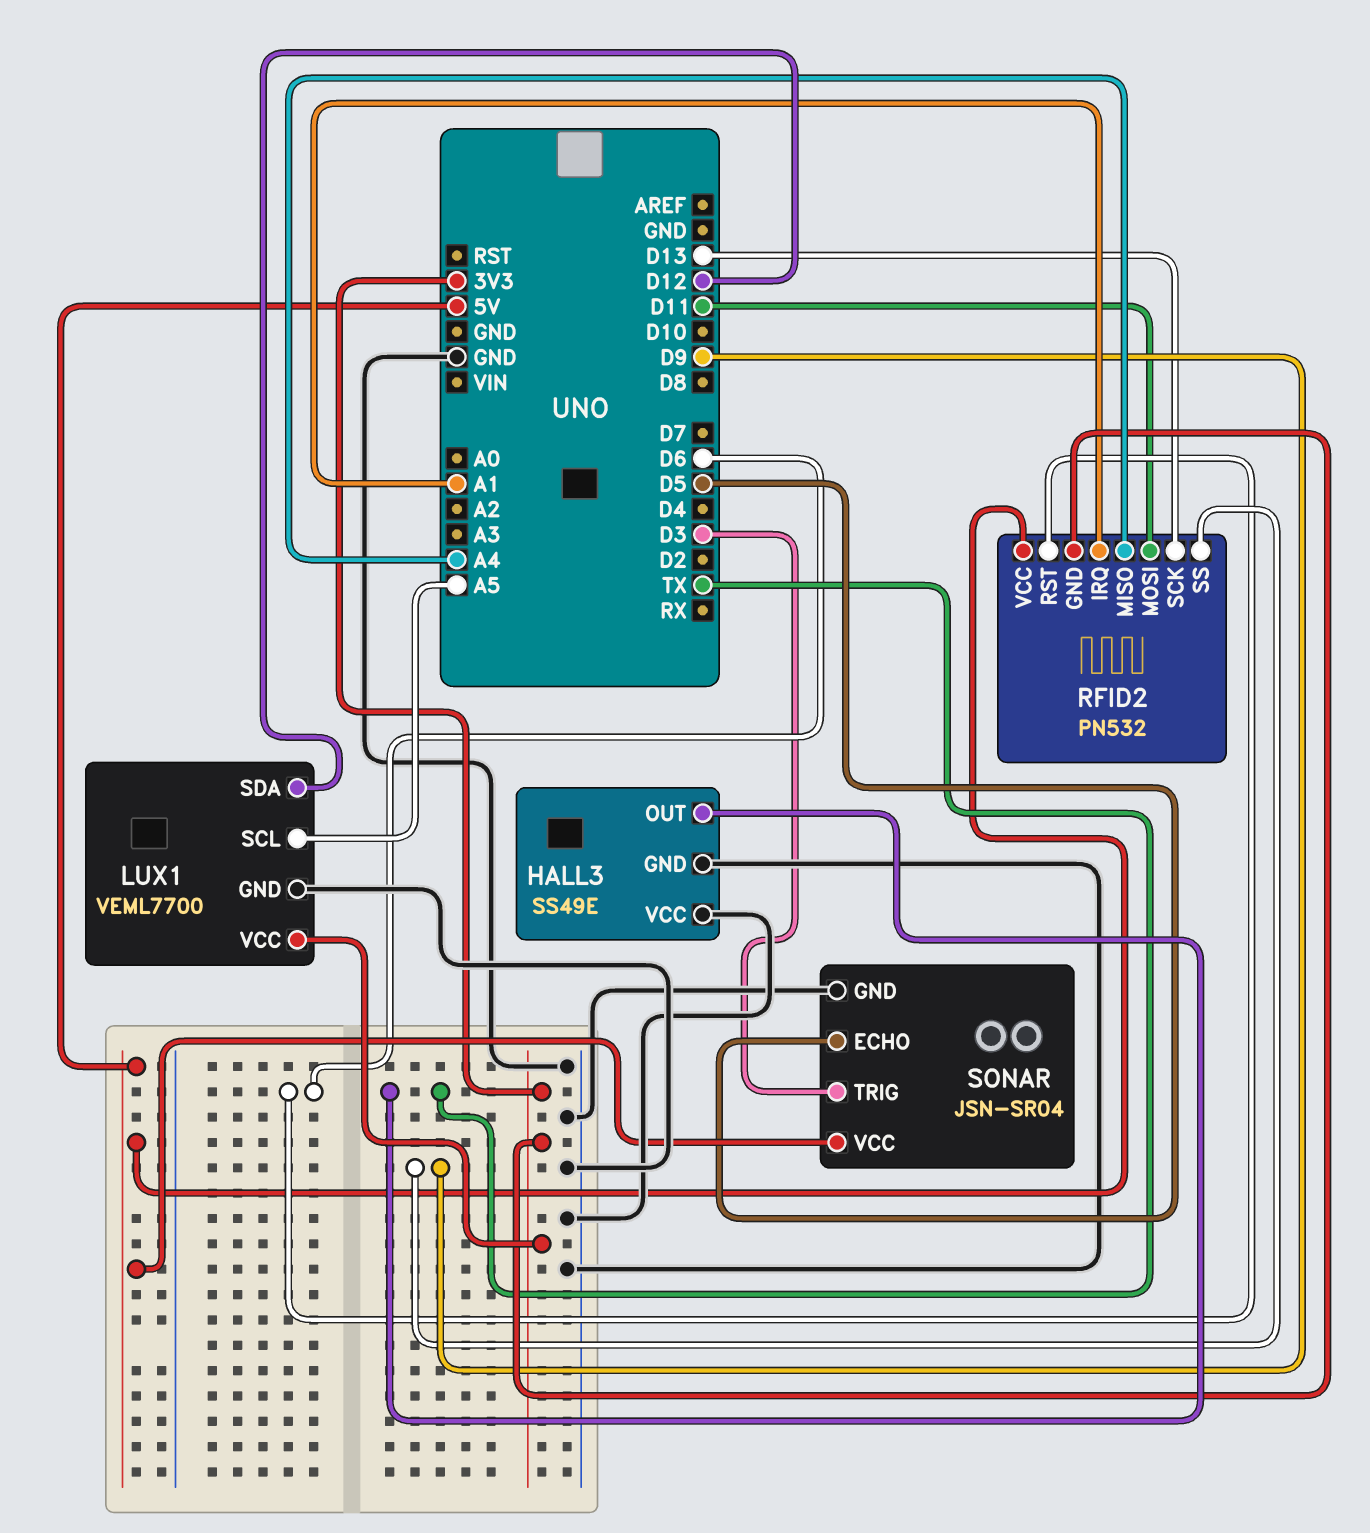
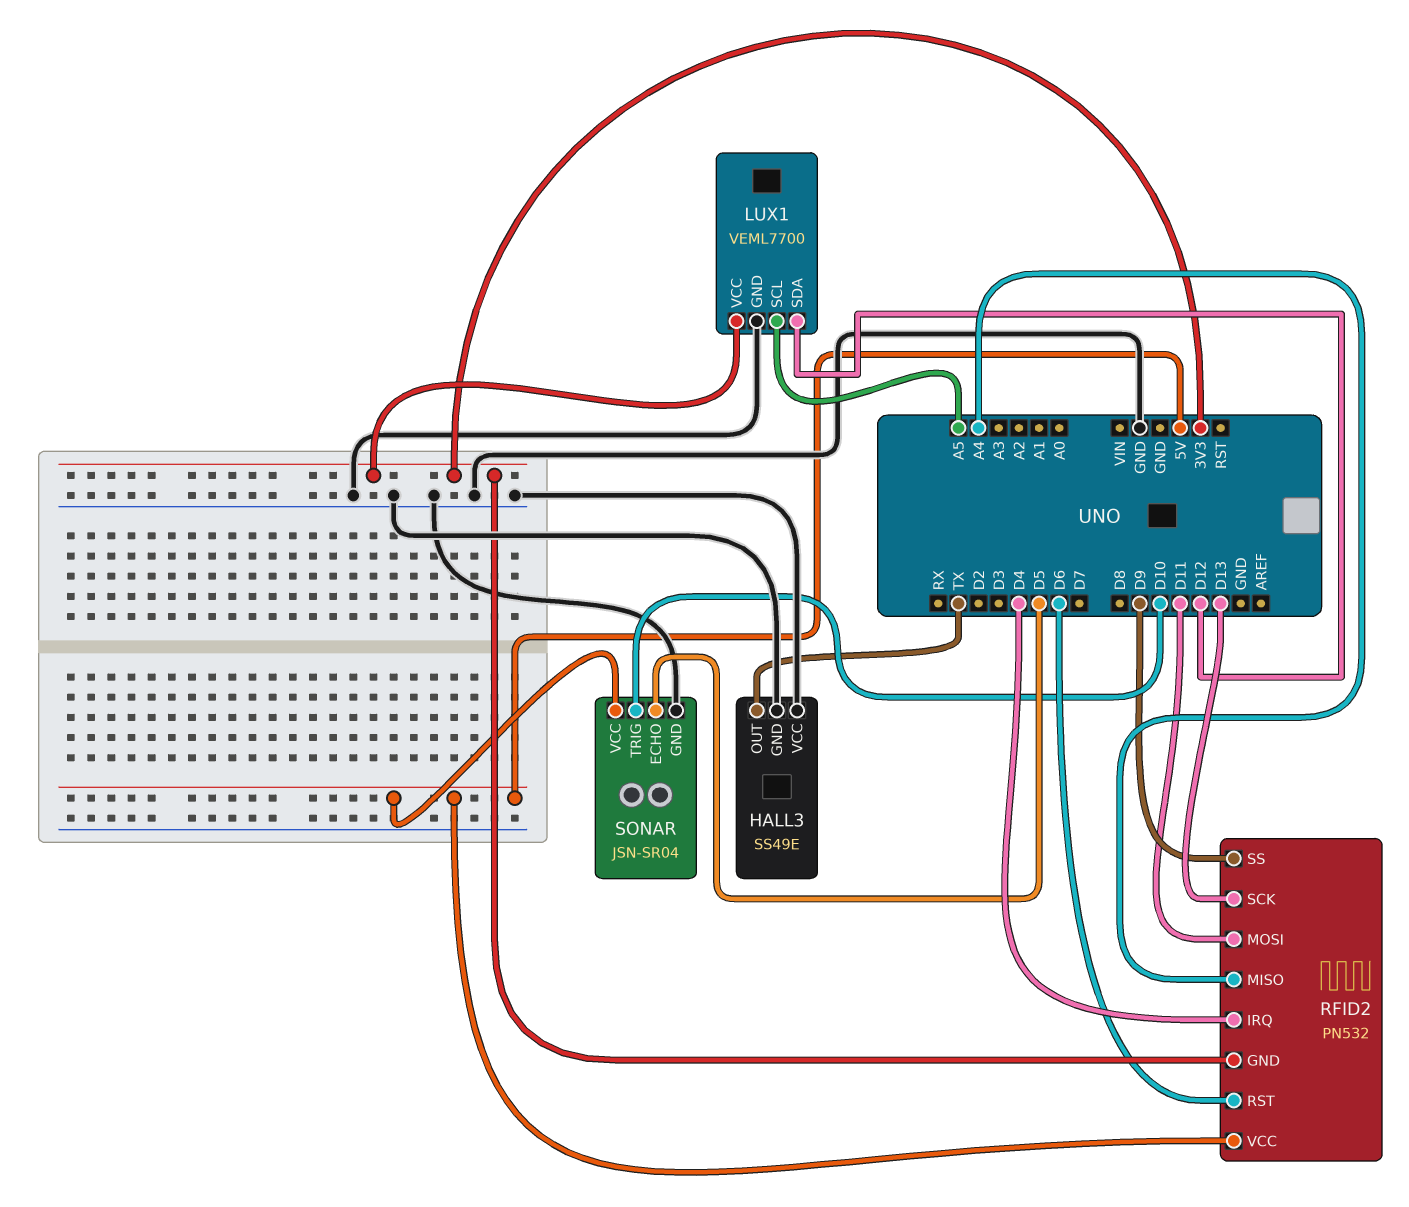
RFID2 pin IRQ: A1 -> D4
SONAR pin TRIG: D3 -> D10

